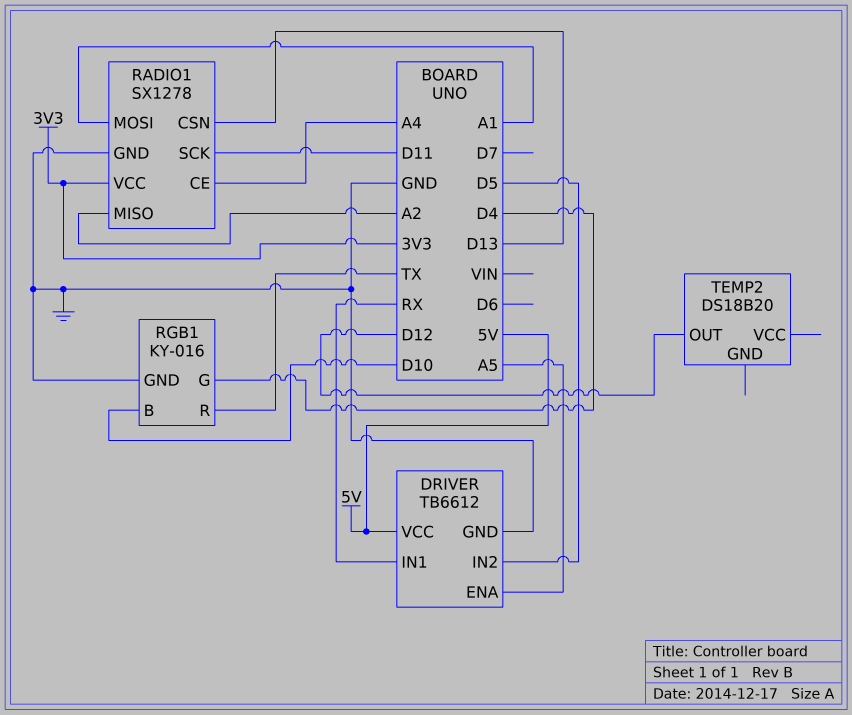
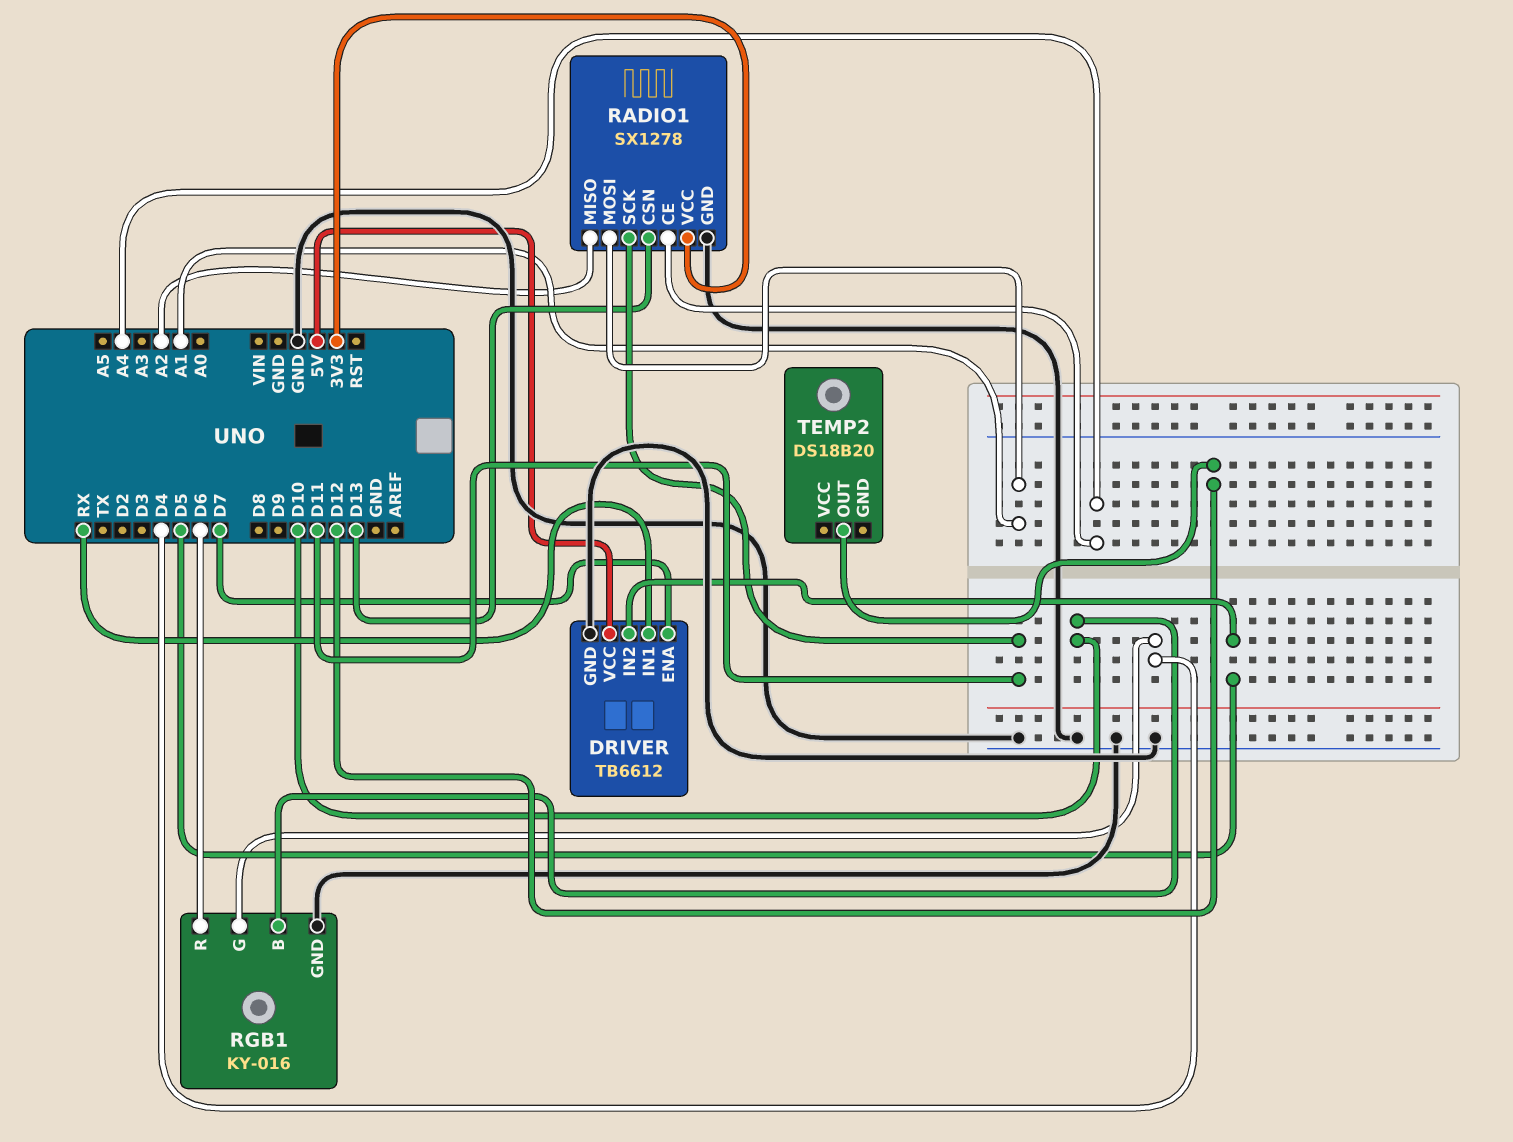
DRIVER pin ENA: A5 -> D7
RGB1 pin R: TX -> D6

